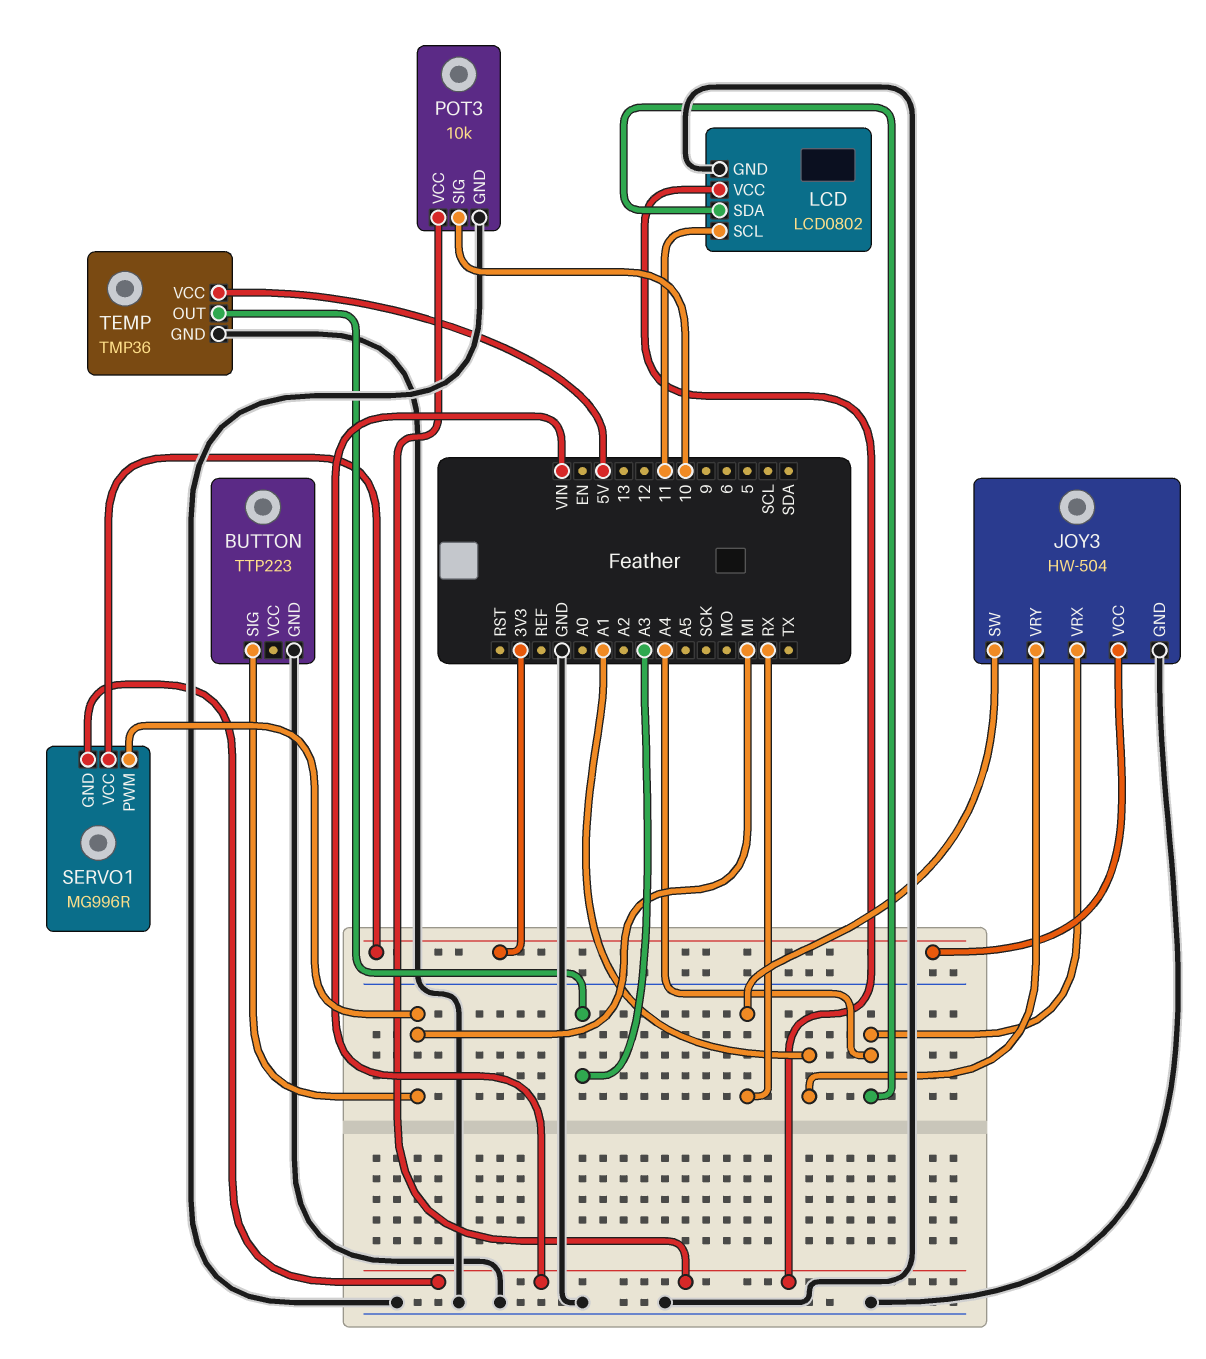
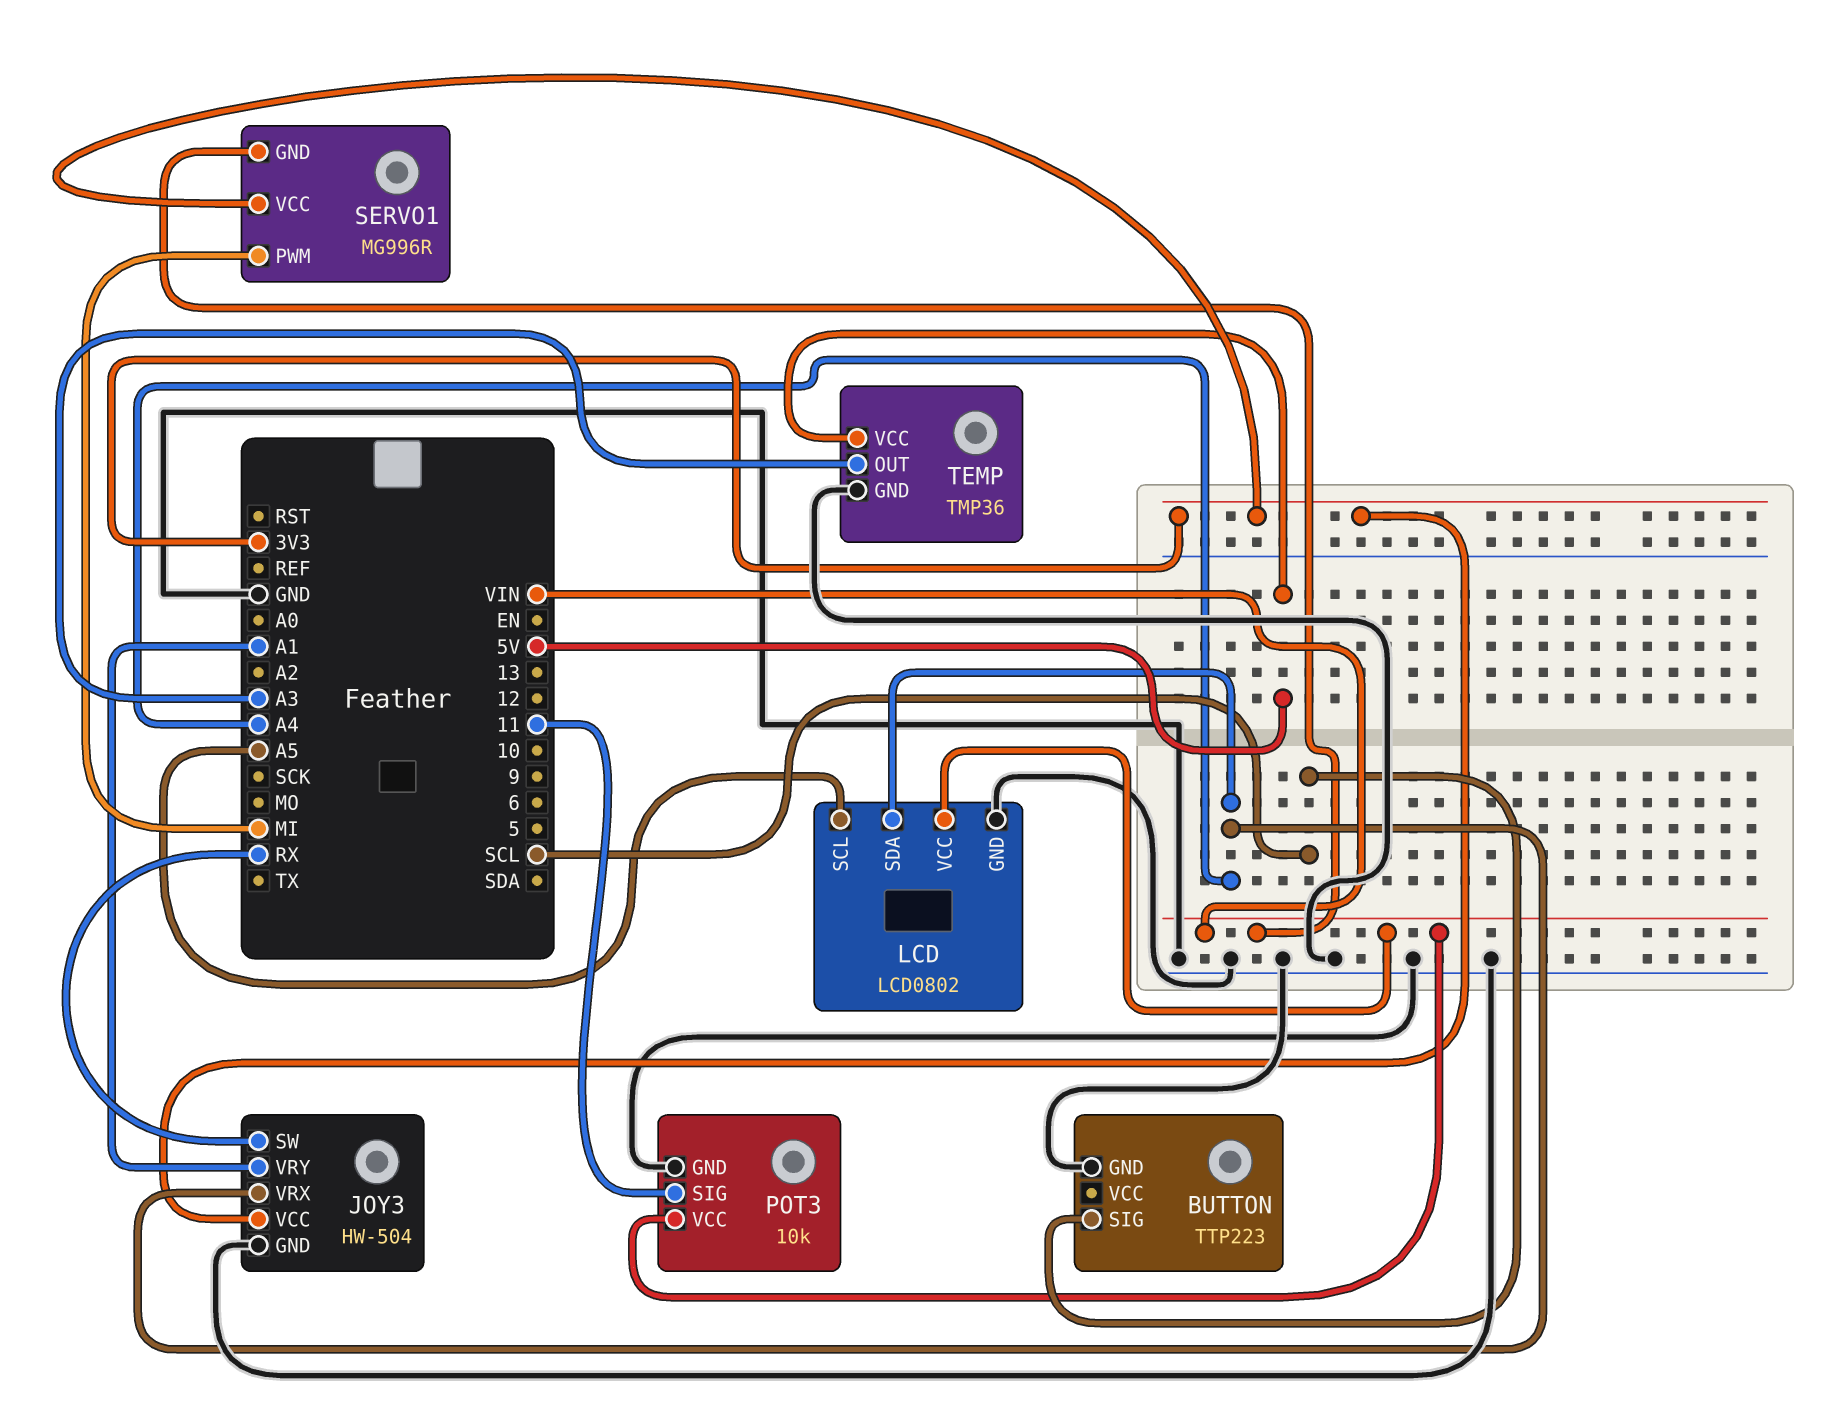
BUTTON pin SIG: MI -> SCL
LCD pin SCL: 11 -> A5
POT3 pin SIG: 10 -> 11

